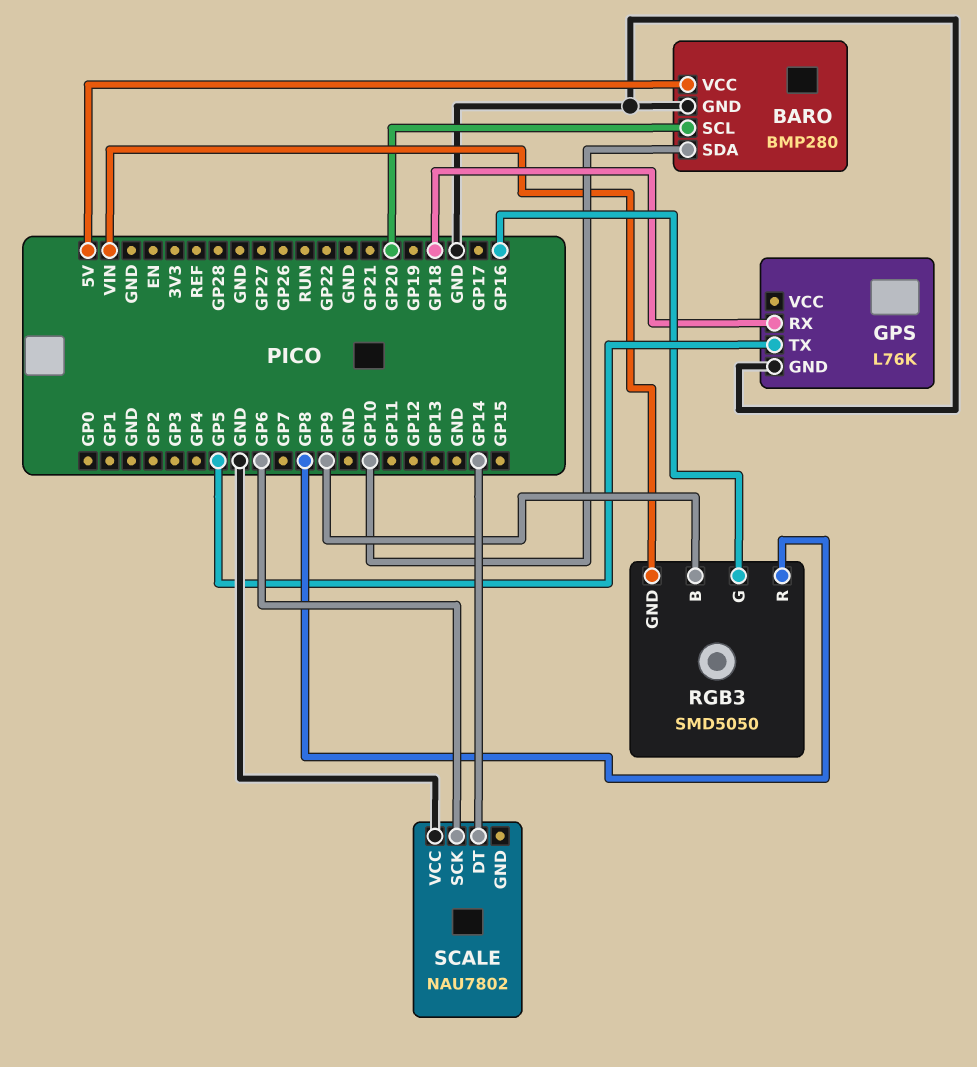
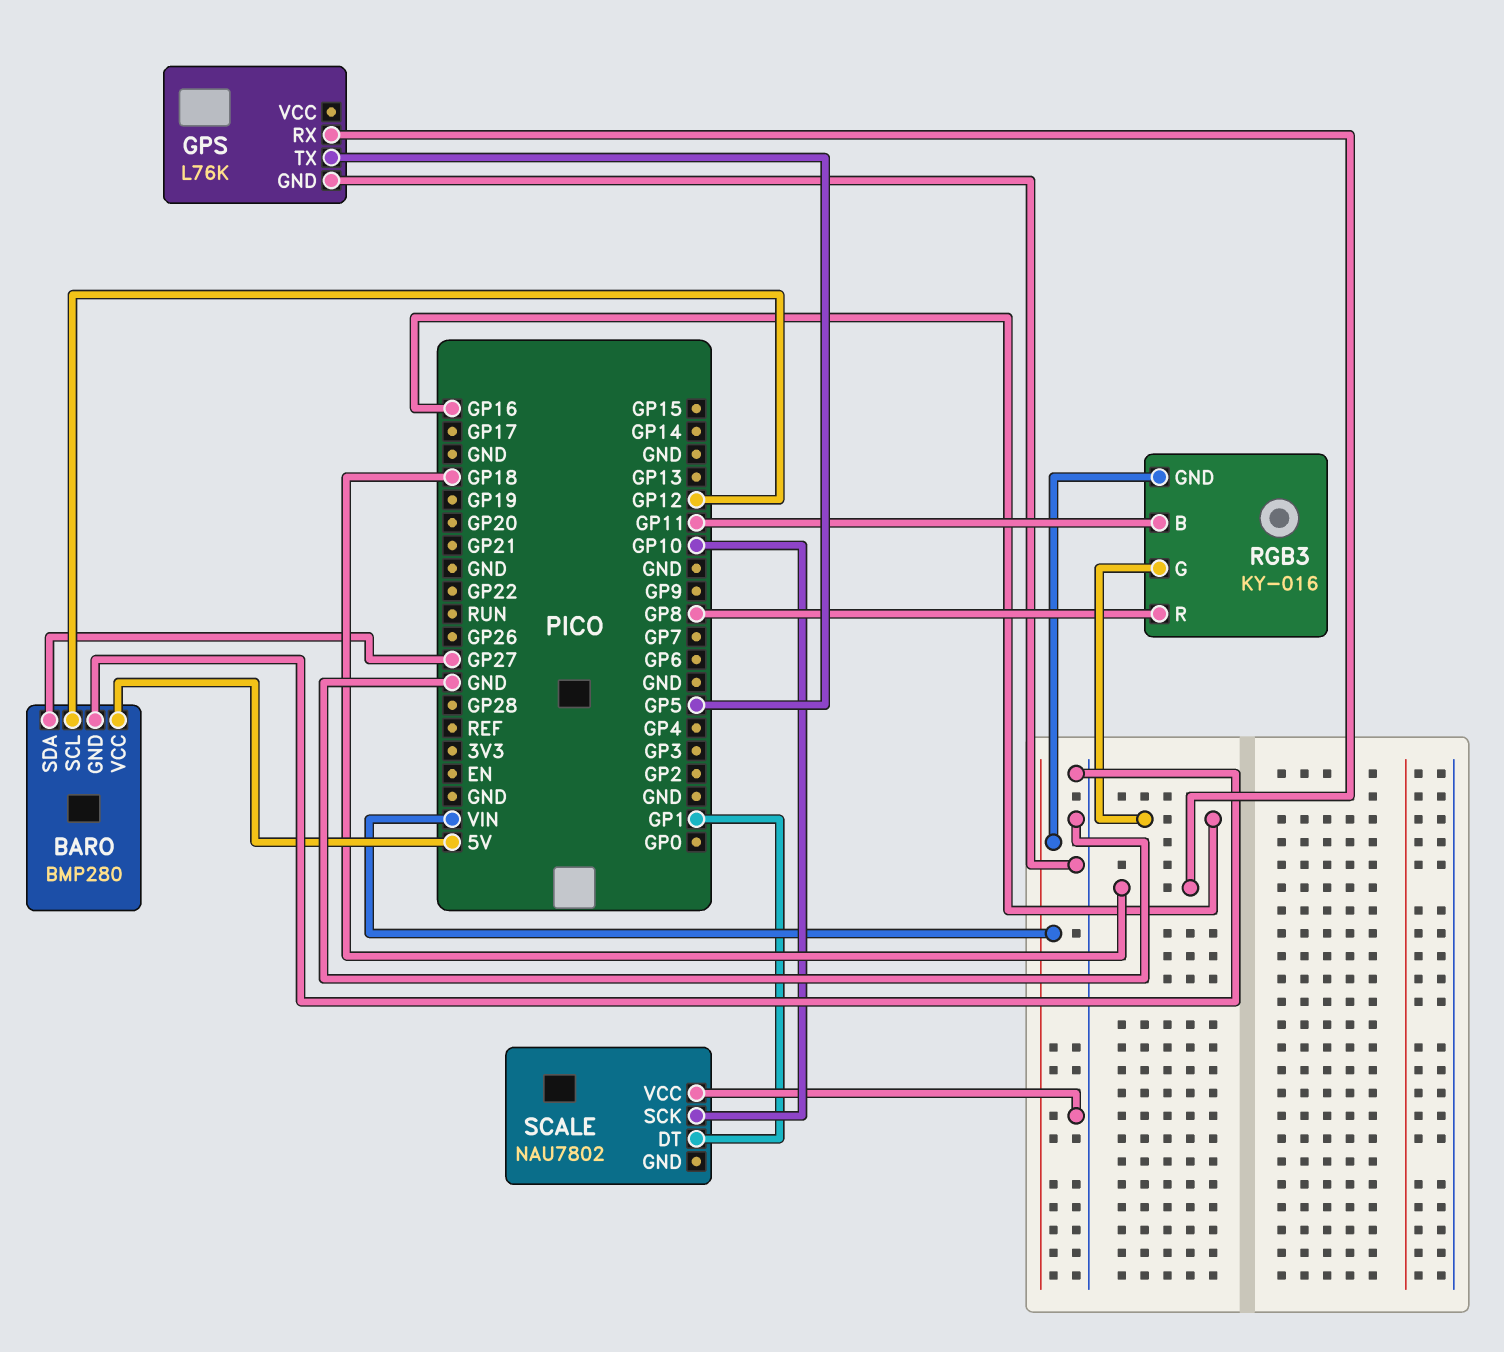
BARO pin SCL: GP20 -> GP12
BARO pin SDA: GP10 -> GP27
RGB3: SMD5050 -> KY-016
RGB3 pin B: GP9 -> GP11
SCALE pin DT: GP14 -> GP1
SCALE pin SCK: GP6 -> GP10

